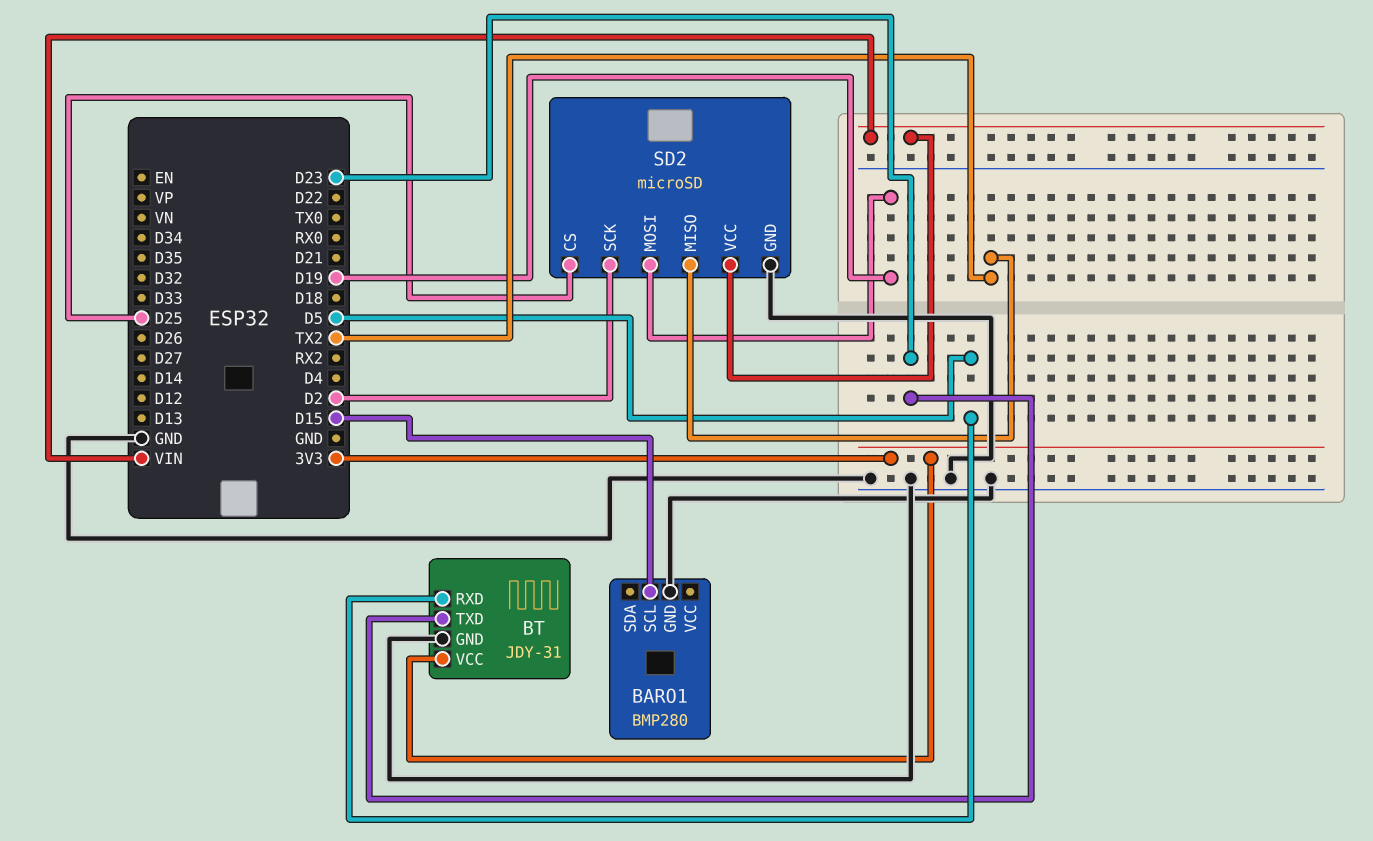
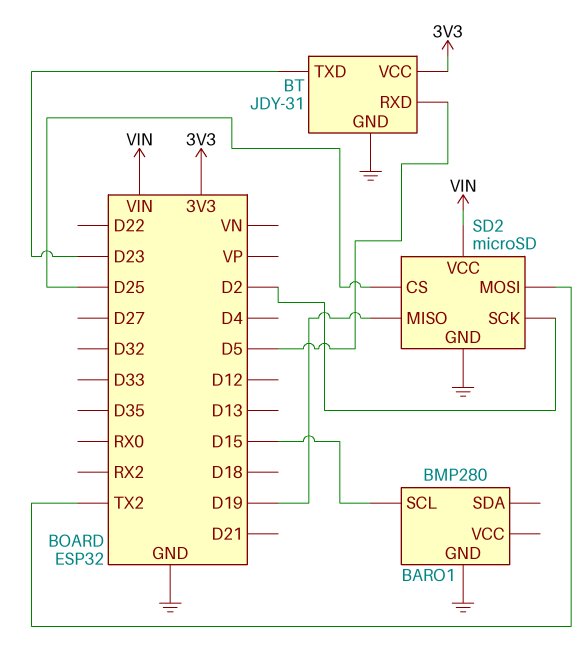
SD2 pin MISO: TX2 -> D19
SD2 pin MOSI: D19 -> TX2

